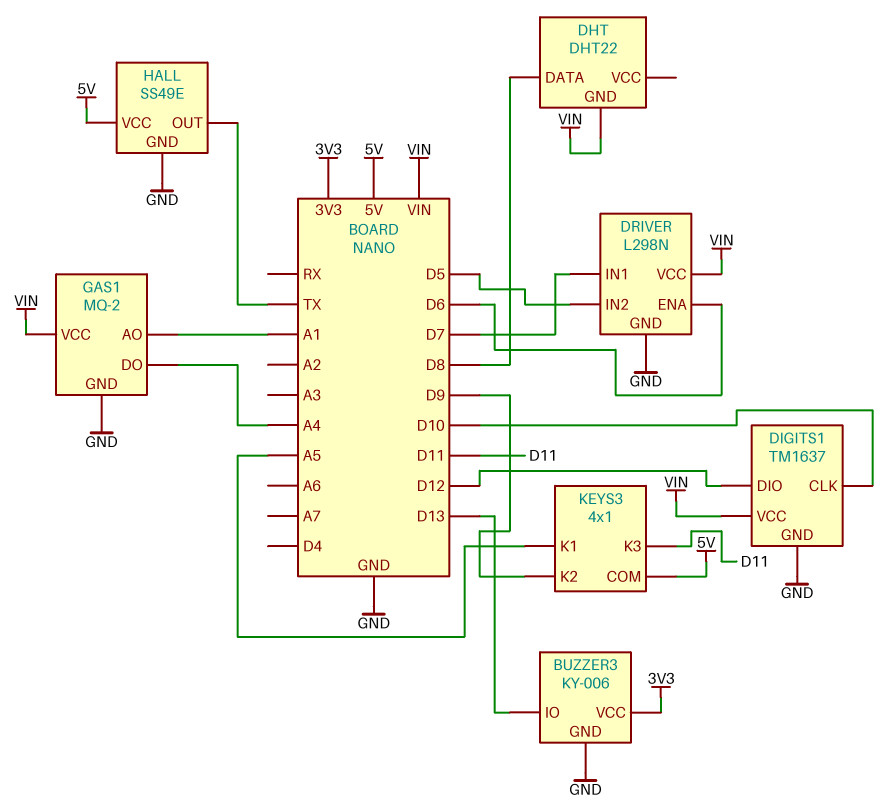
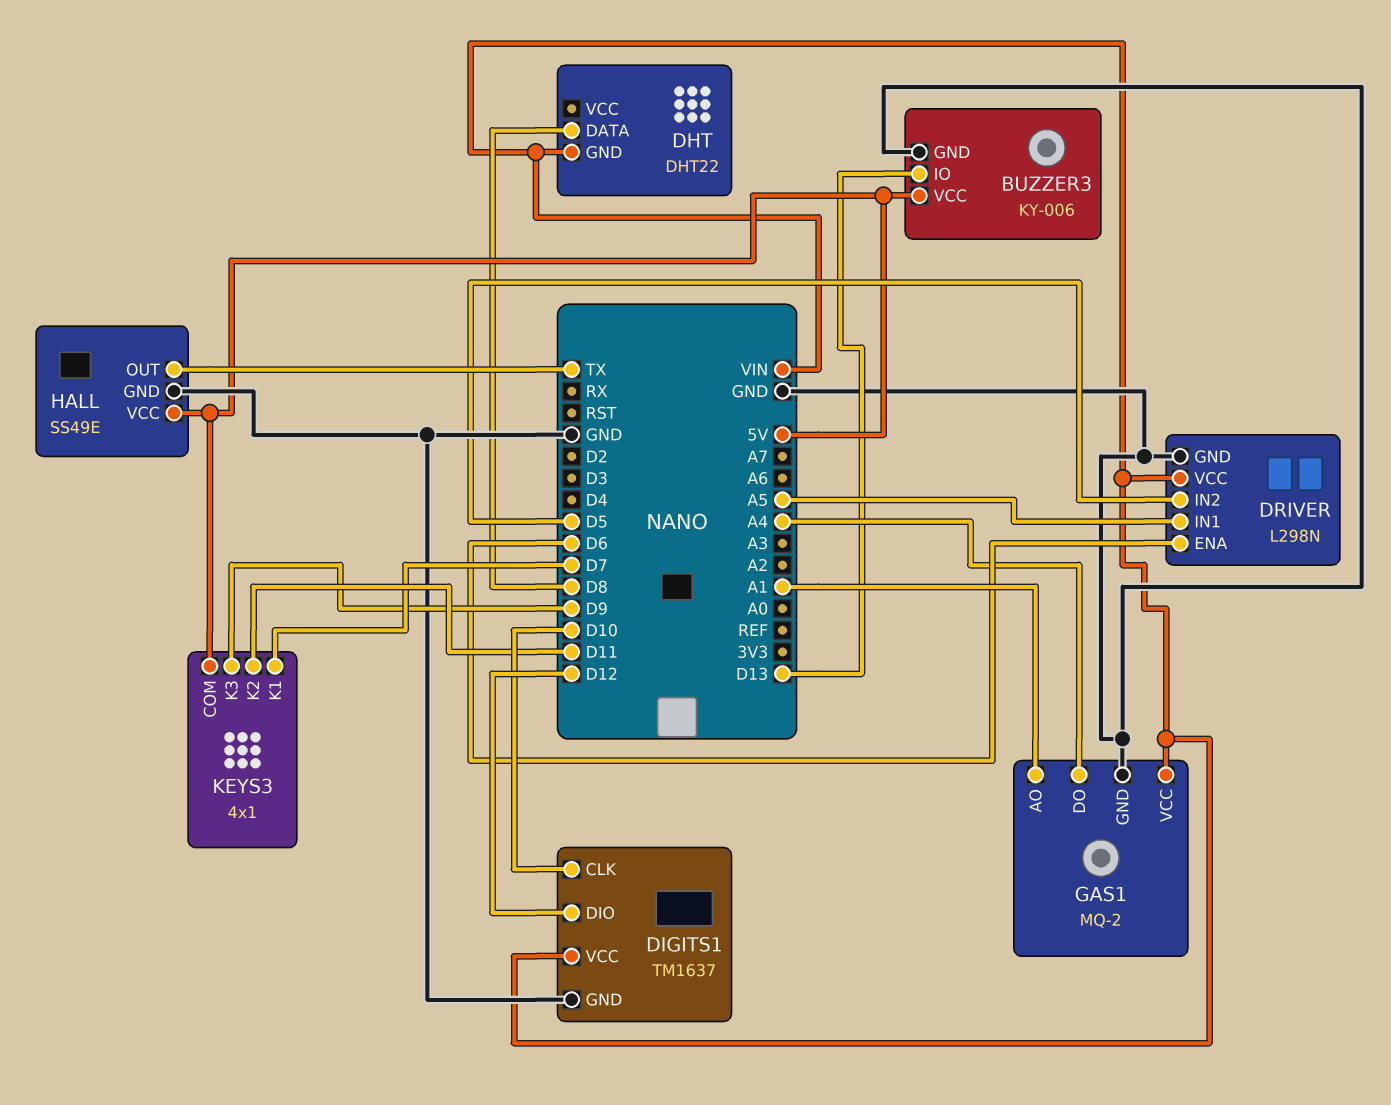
BUZZER3 pin VCC: 3V3 -> 5V
DRIVER pin IN1: D7 -> A5
KEYS3 pin K1: A5 -> D7
KEYS3 pin K2: D9 -> D11
KEYS3 pin K3: D11 -> D9

